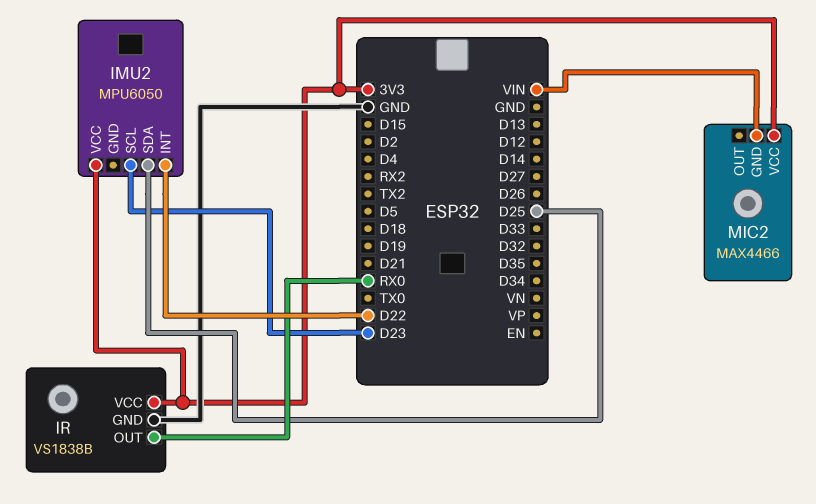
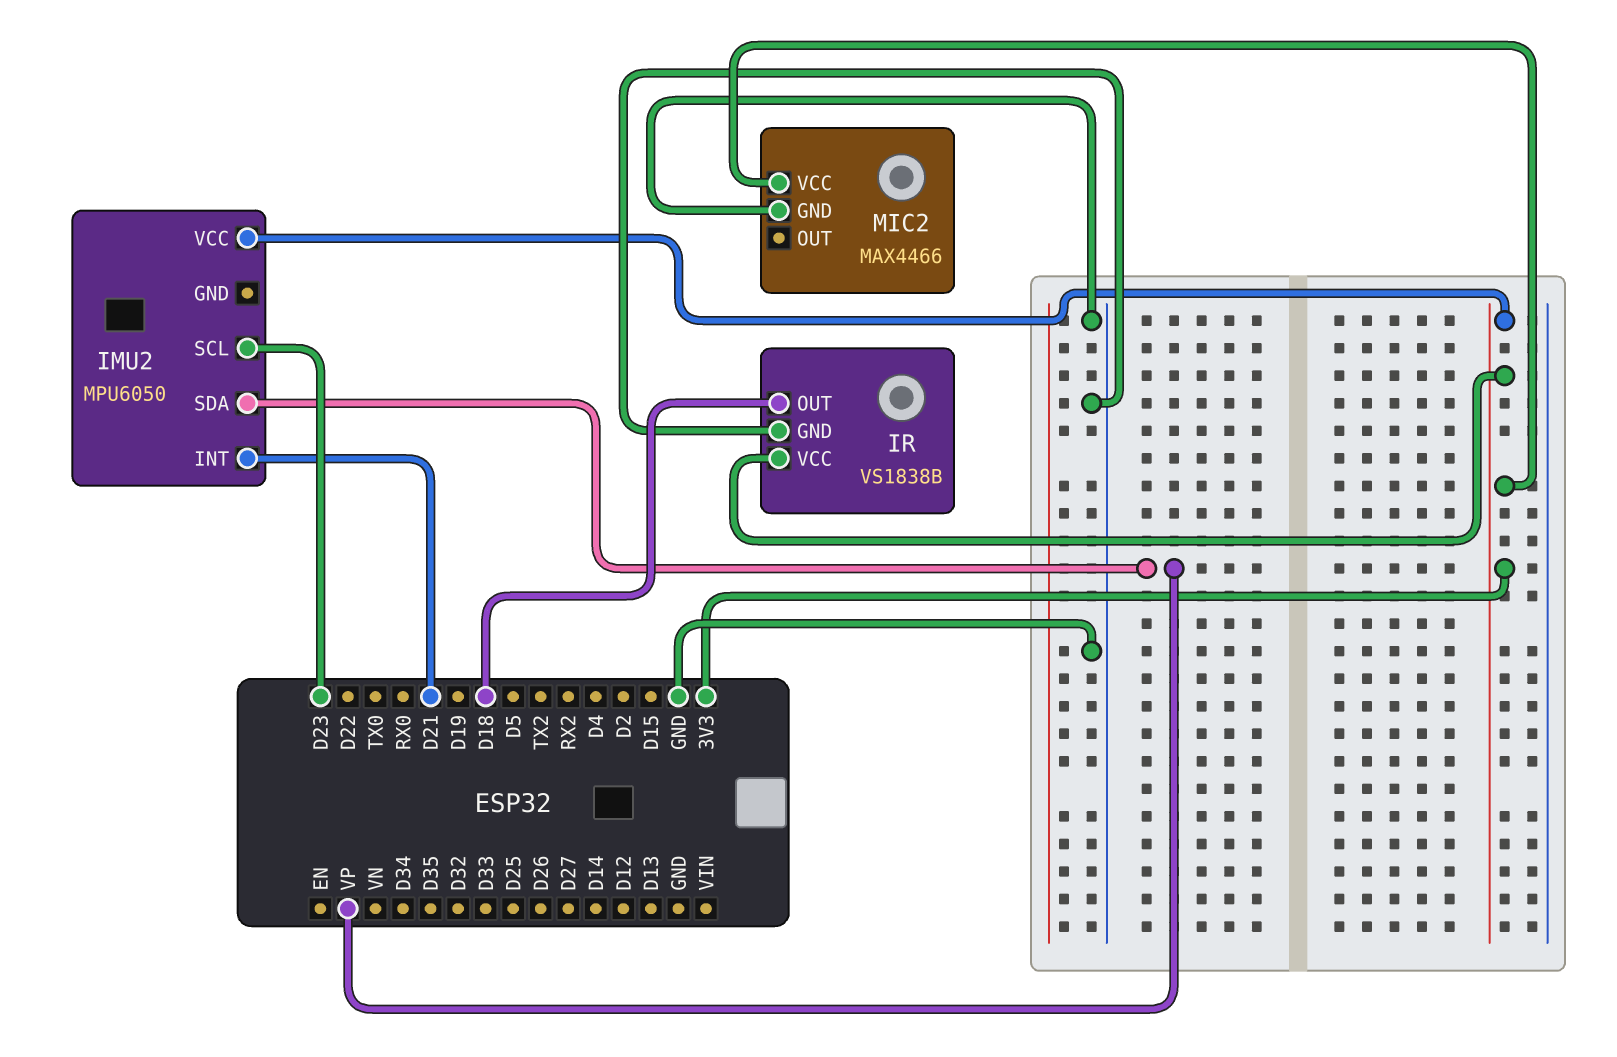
IMU2 pin INT: D22 -> D21
IMU2 pin SDA: D25 -> VP
IR pin OUT: RX0 -> D18
MIC2 pin GND: VIN -> GND

